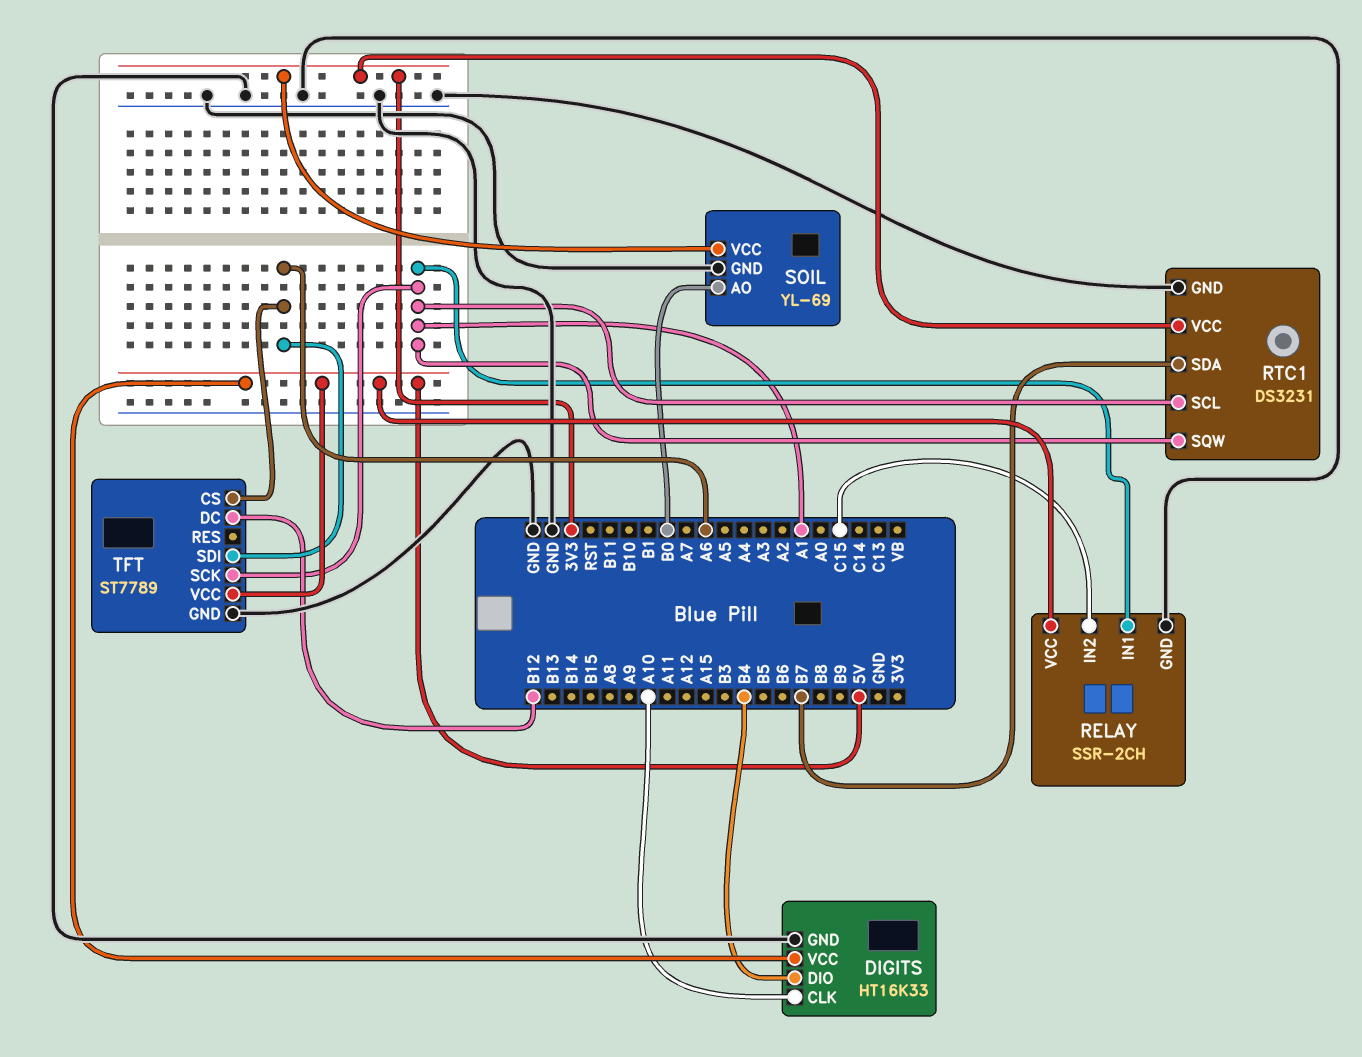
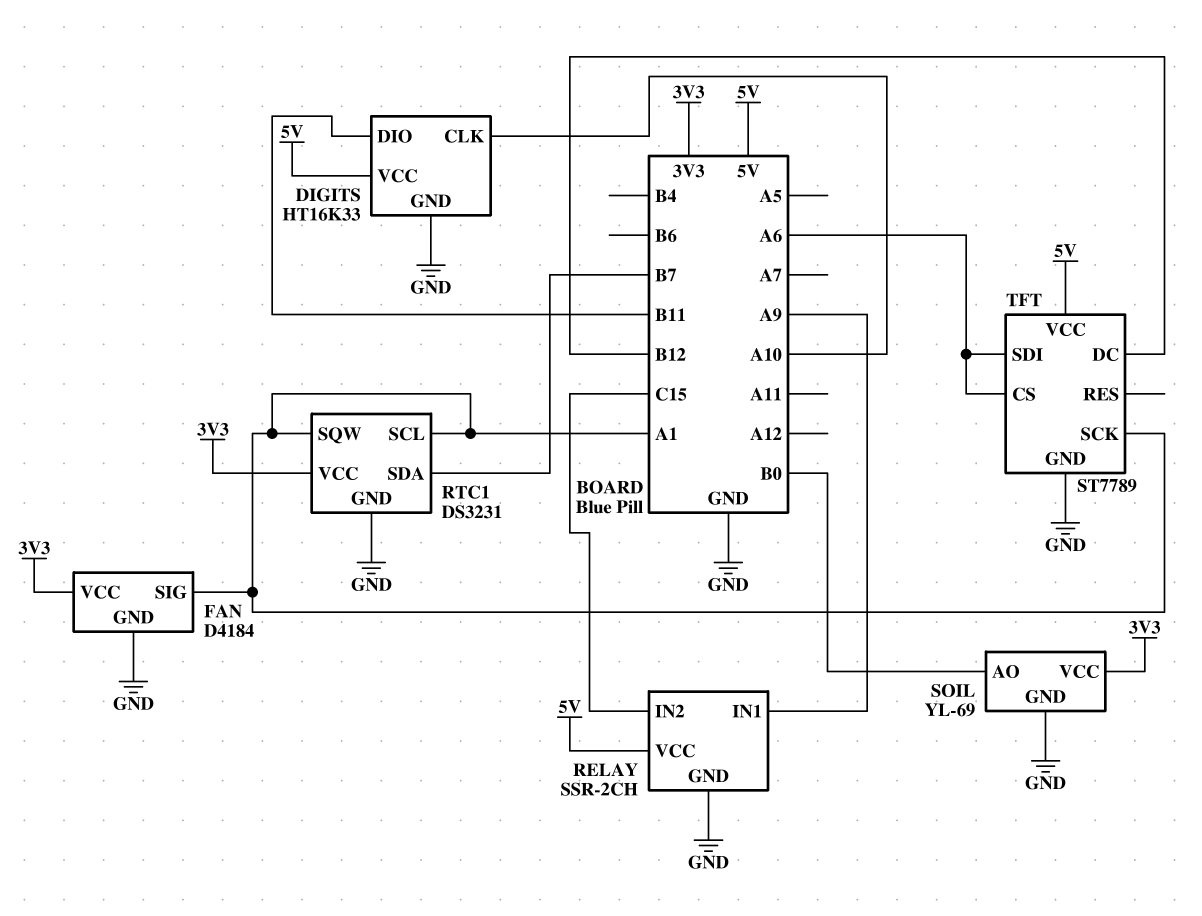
DIGITS pin DIO: B4 -> B11
FAN: none -> D4184
FAN pin GND: none -> GND
FAN pin SIG: none -> A1
FAN pin VCC: none -> 3V3
RELAY pin IN1: A1 -> A9

